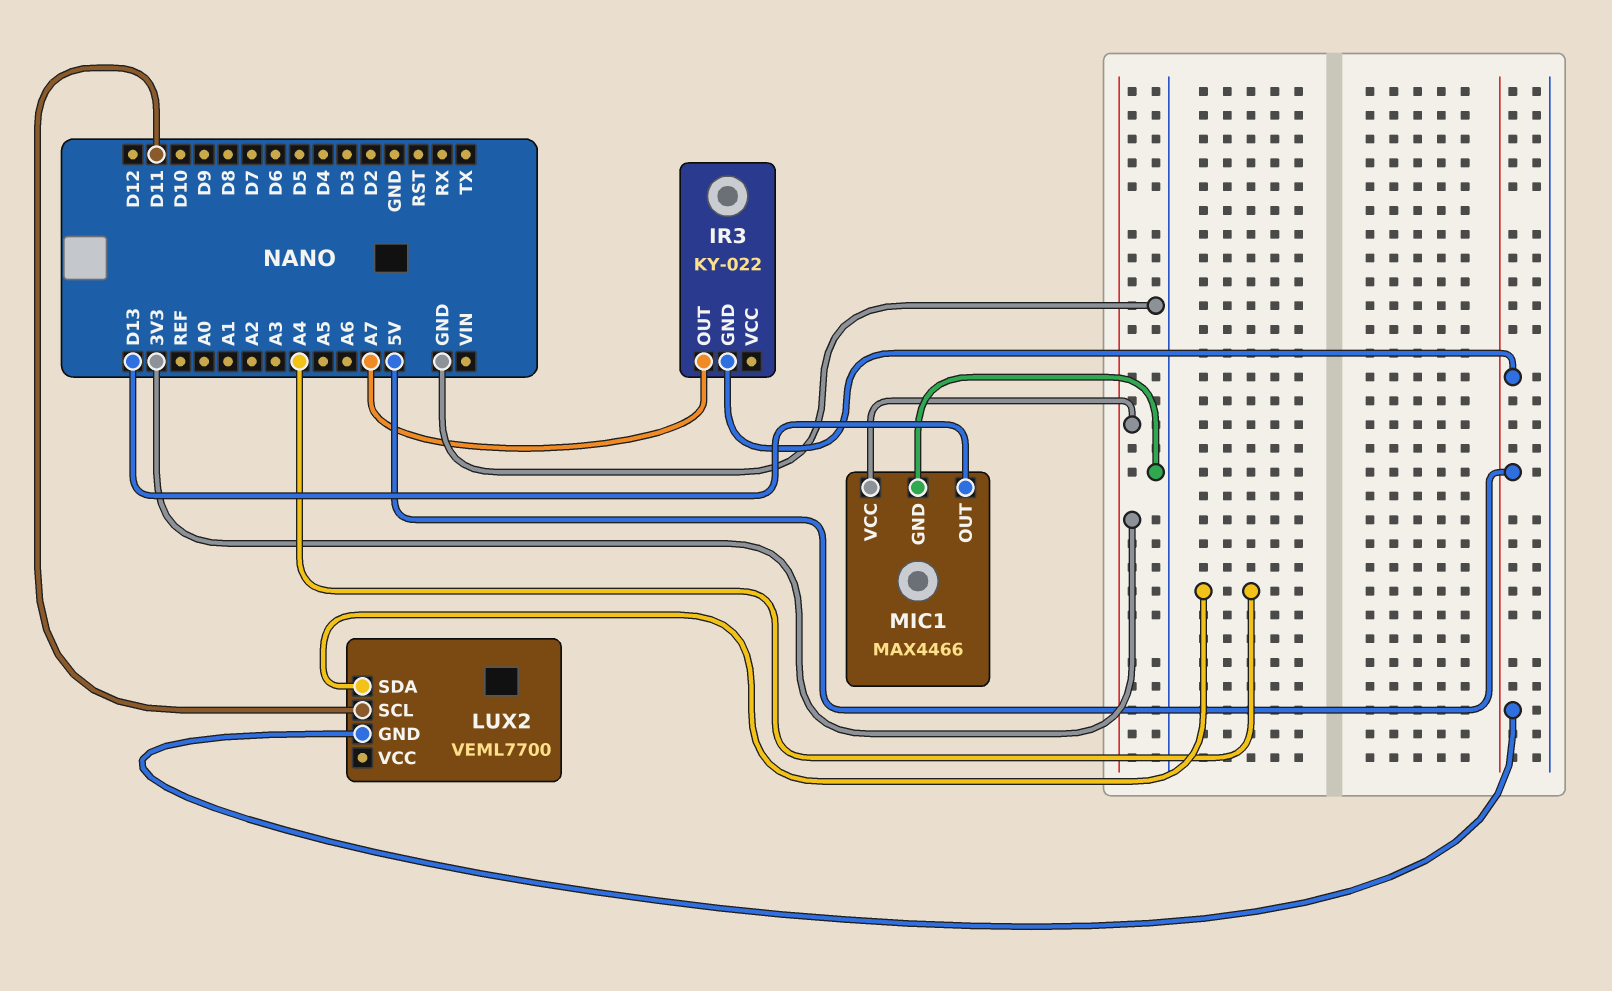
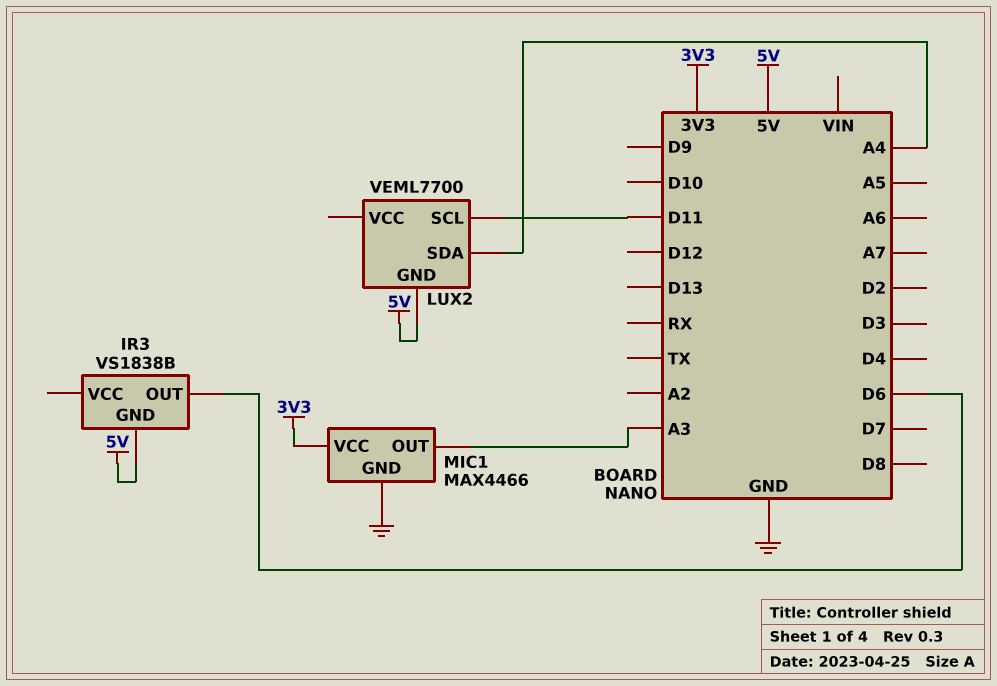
IR3: KY-022 -> VS1838B
IR3 pin OUT: A7 -> D6
MIC1 pin OUT: D13 -> A3

